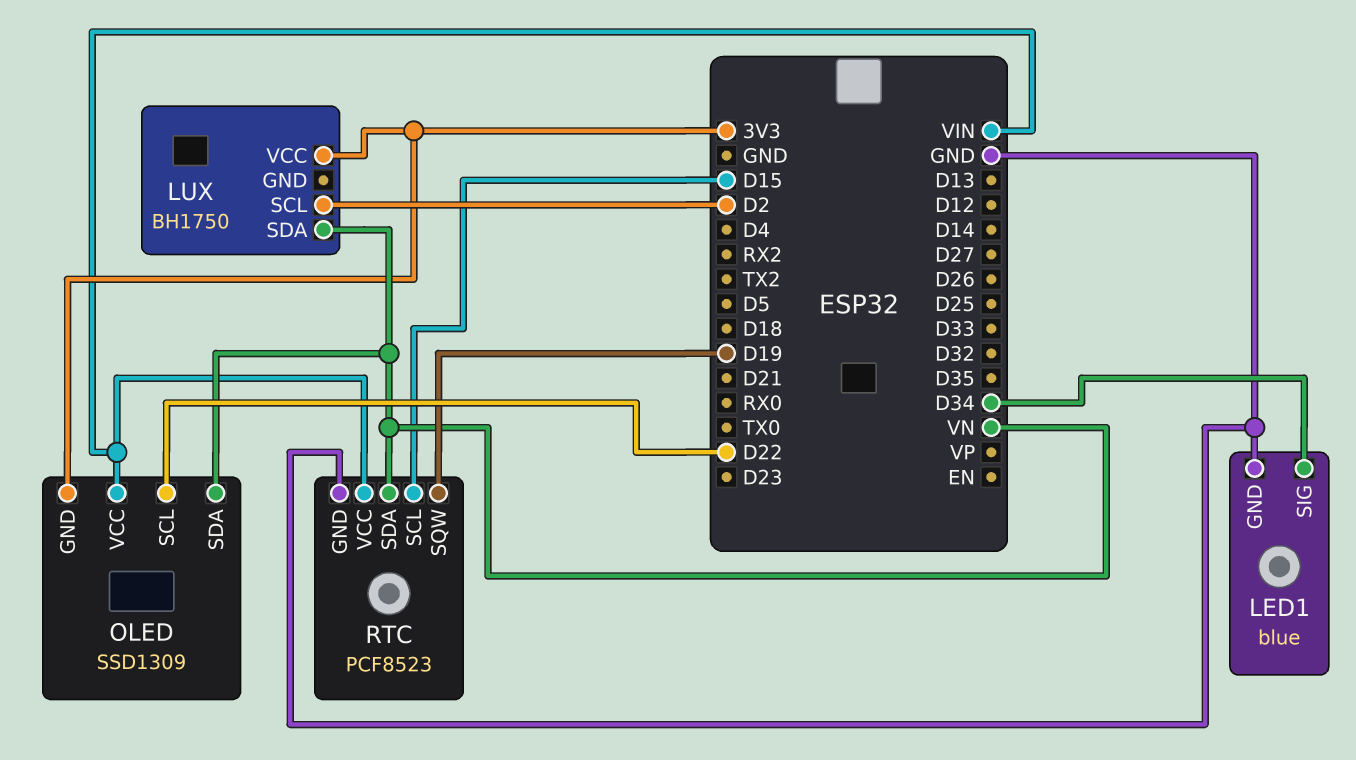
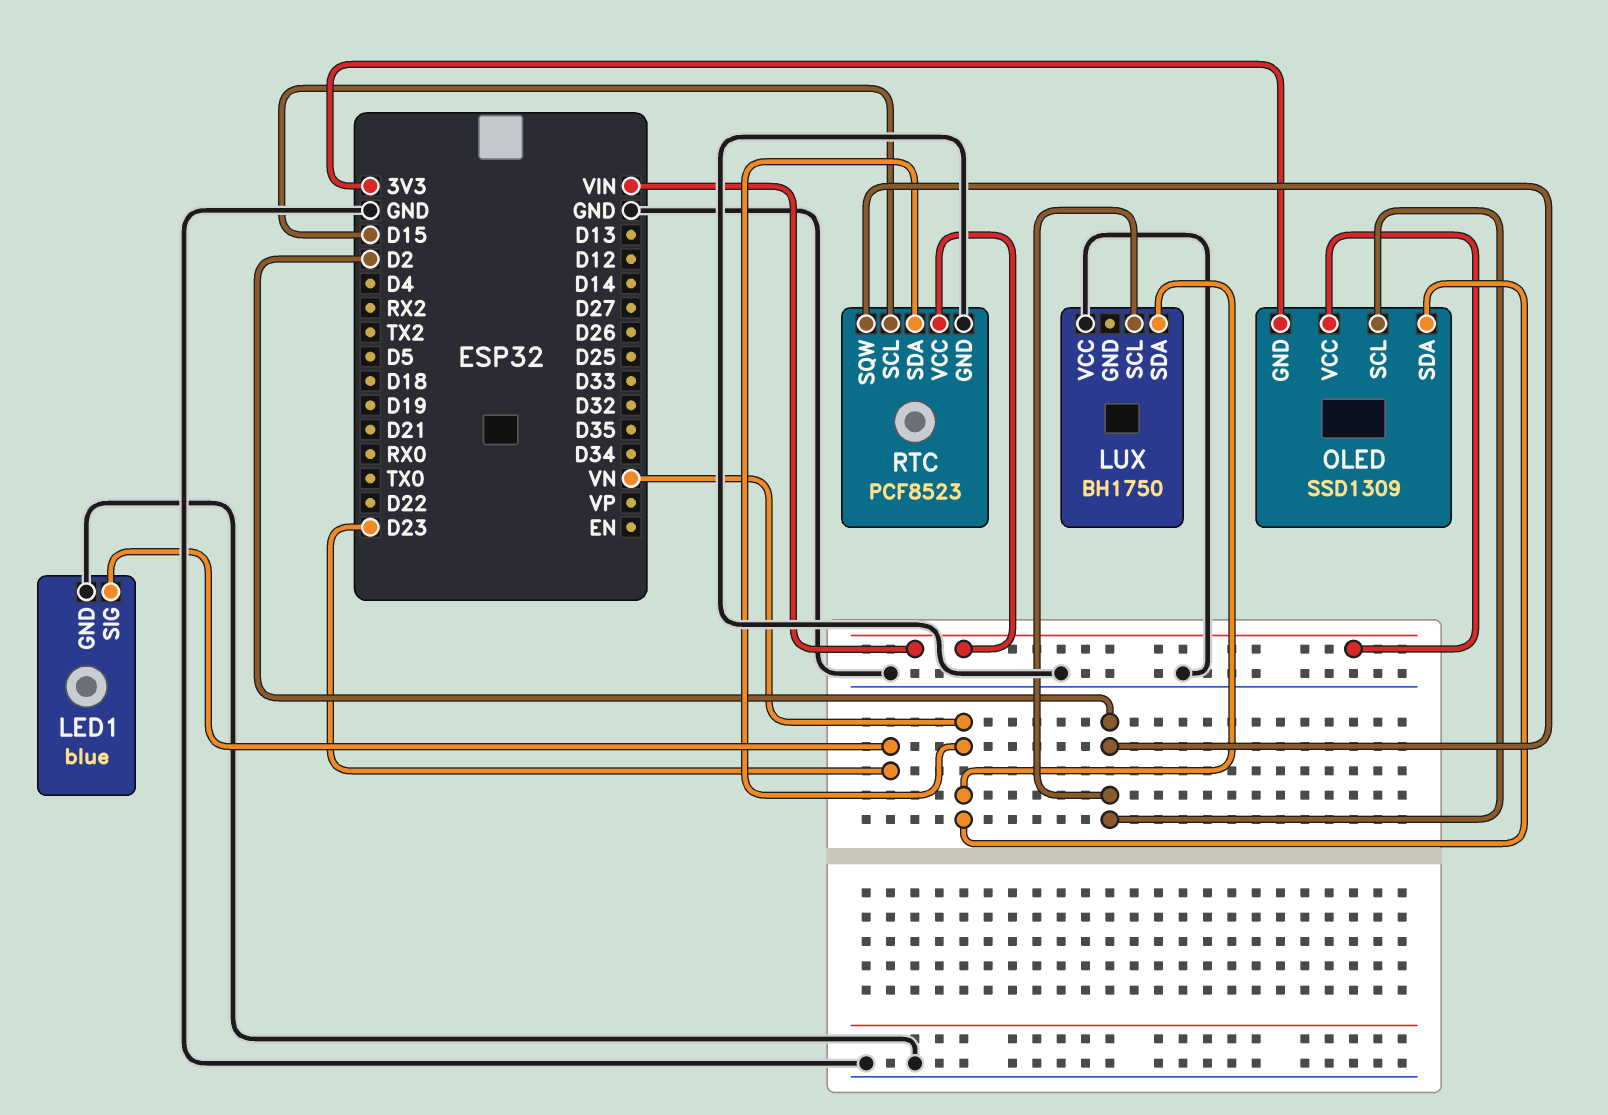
LED1 pin SIG: D34 -> D23
LUX pin VCC: 3V3 -> GND
OLED pin SCL: D22 -> D2
RTC pin SQW: D19 -> D2

